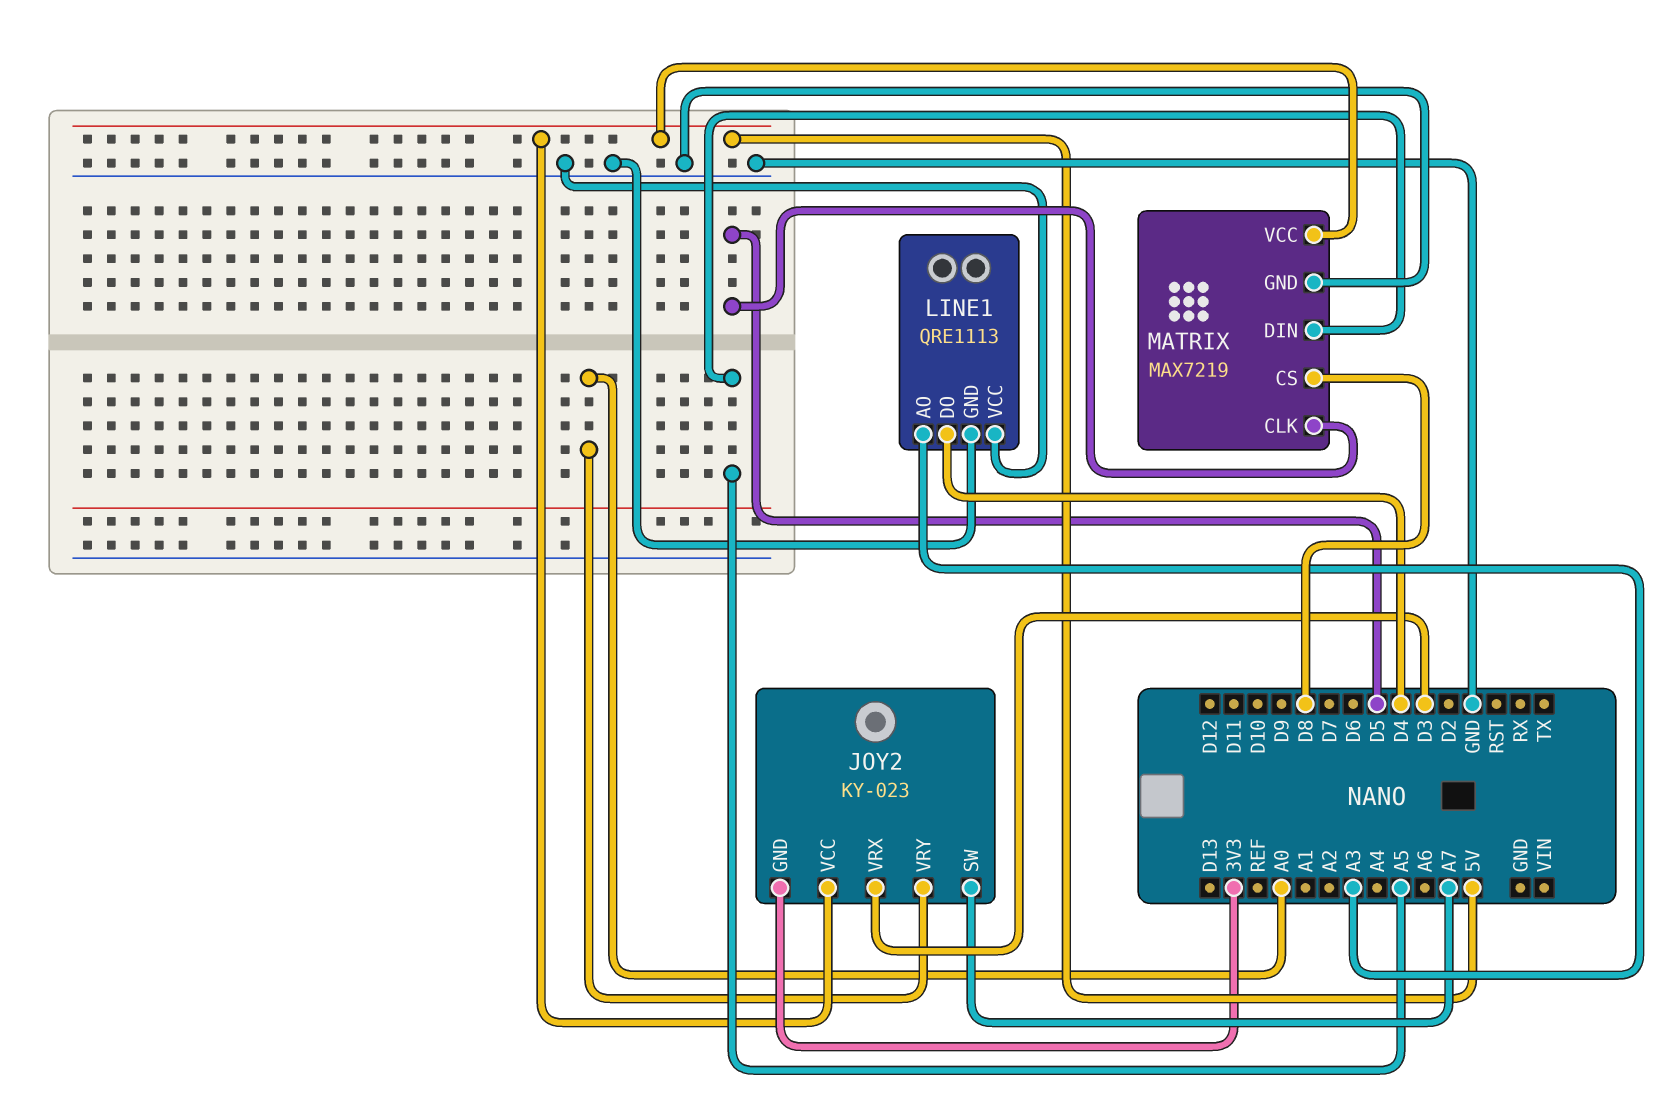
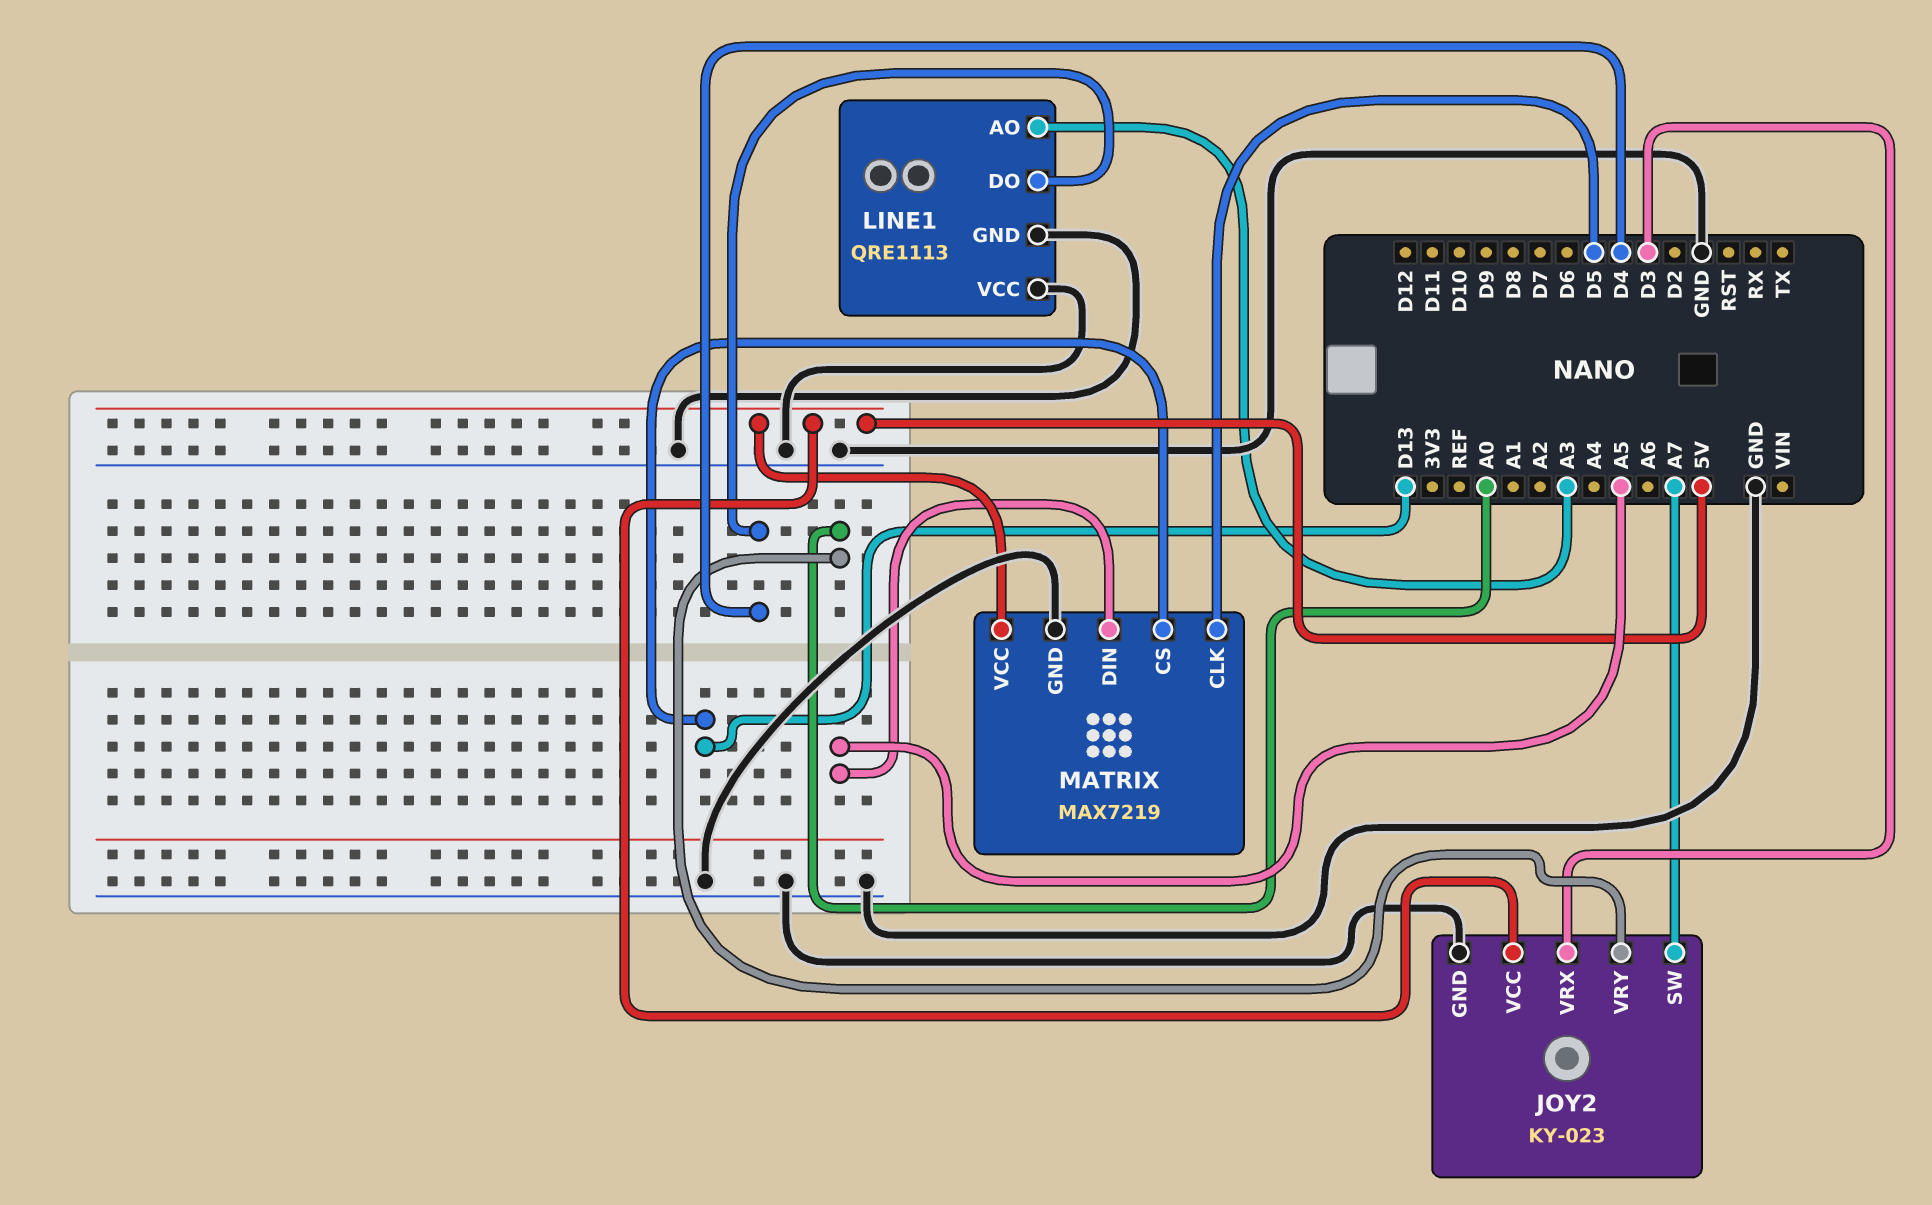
JOY2 pin GND: 3V3 -> GND
MATRIX pin CS: D8 -> D13

